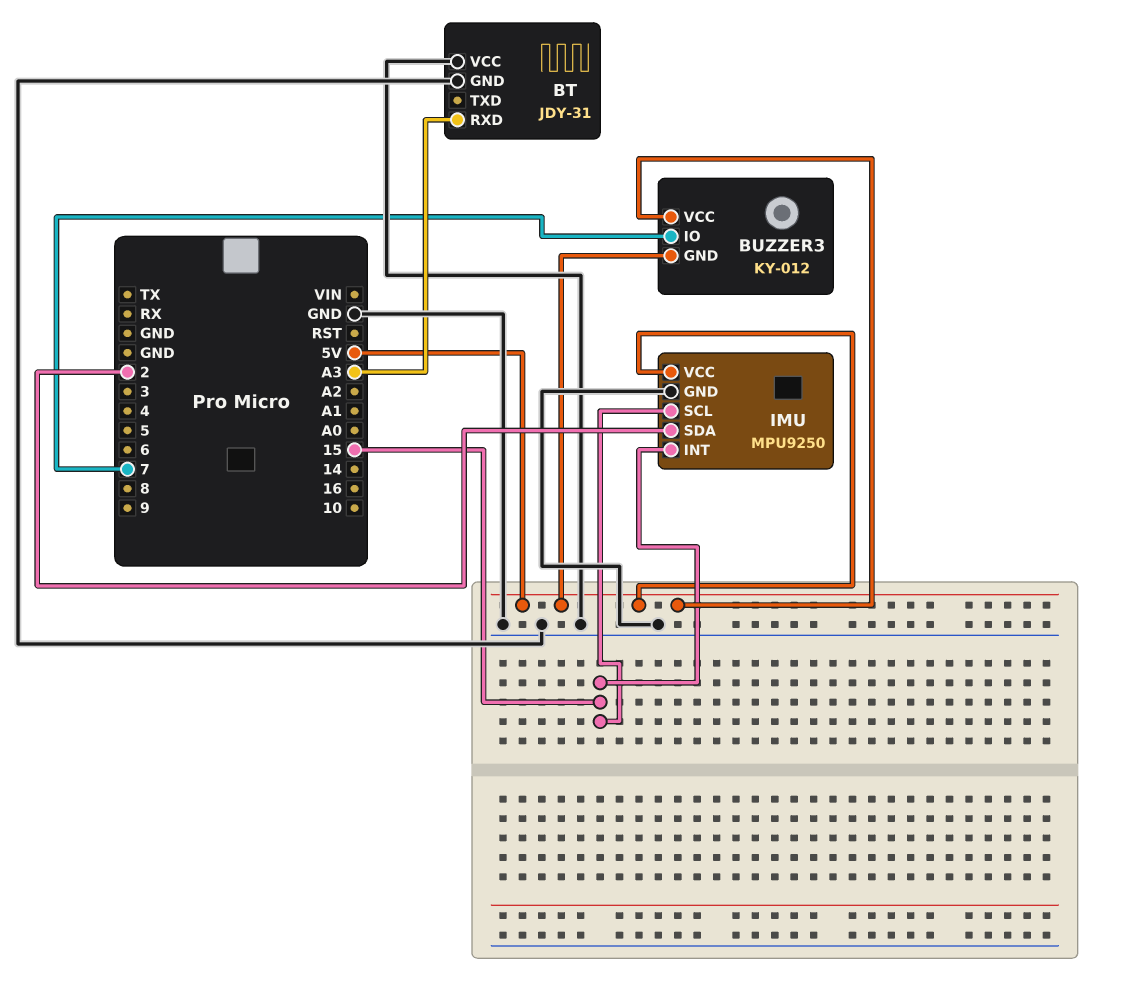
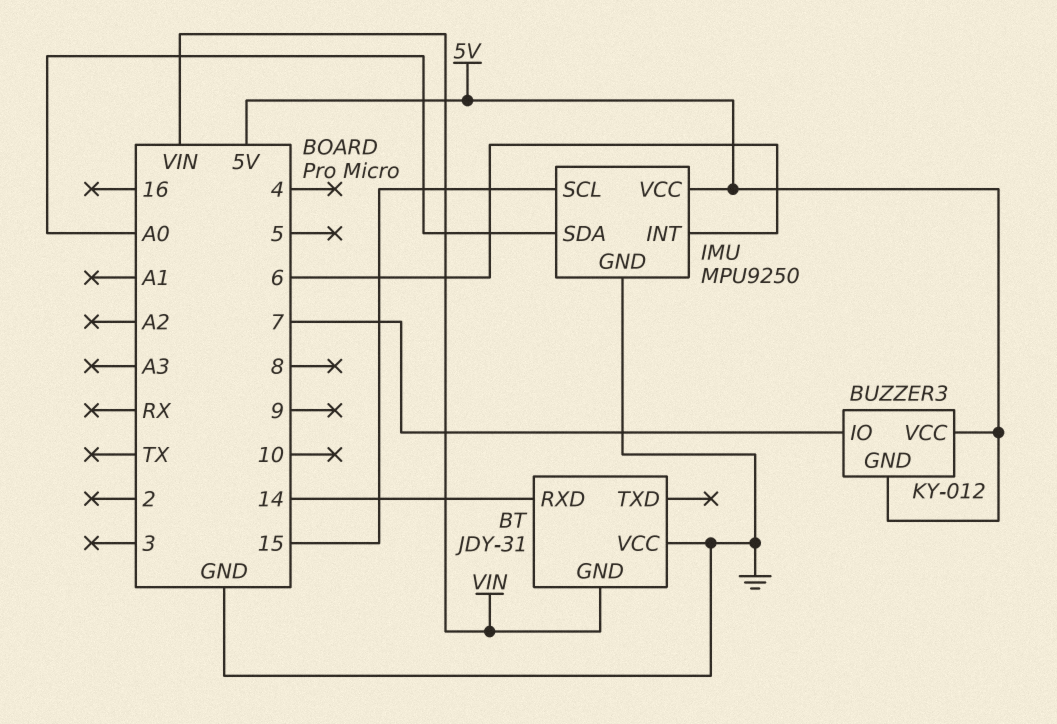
BT pin GND: GND -> VIN
BT pin RXD: A3 -> 14
IMU pin INT: 15 -> 6
IMU pin SDA: 2 -> A0

